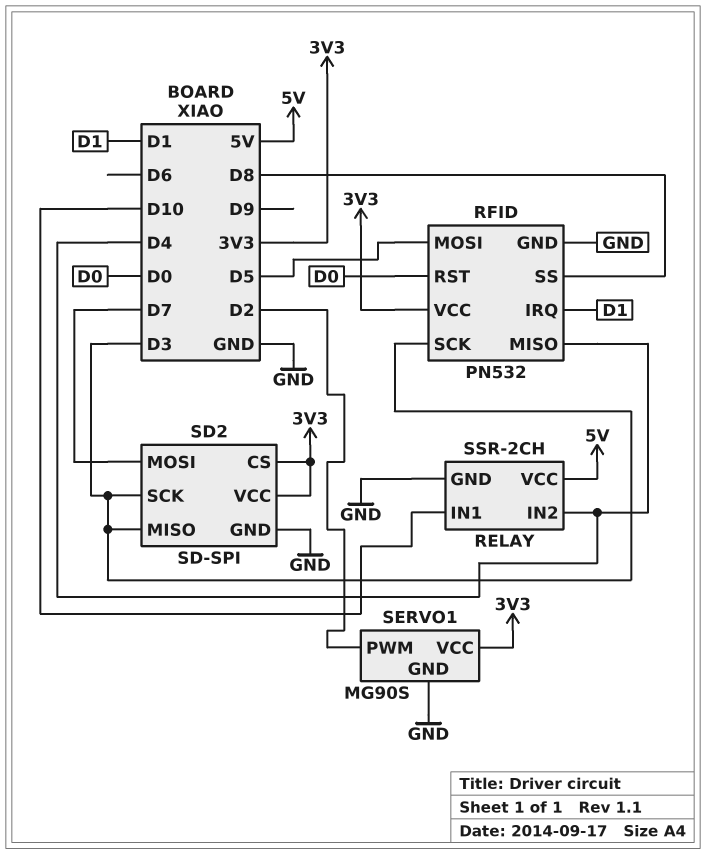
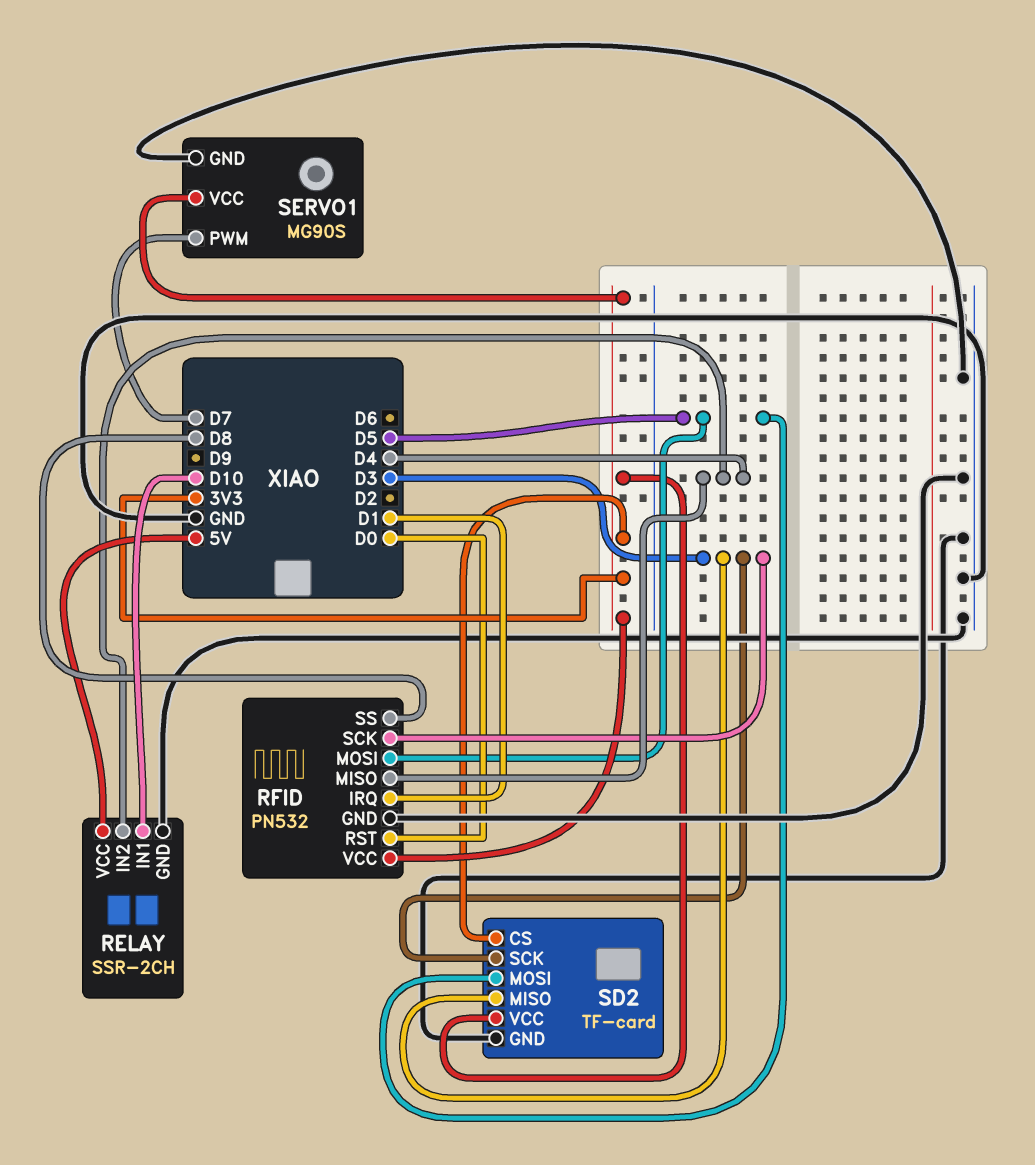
SD2: SD-SPI -> TF-card
SD2 pin MOSI: D7 -> D5
SERVO1 pin PWM: D2 -> D7

